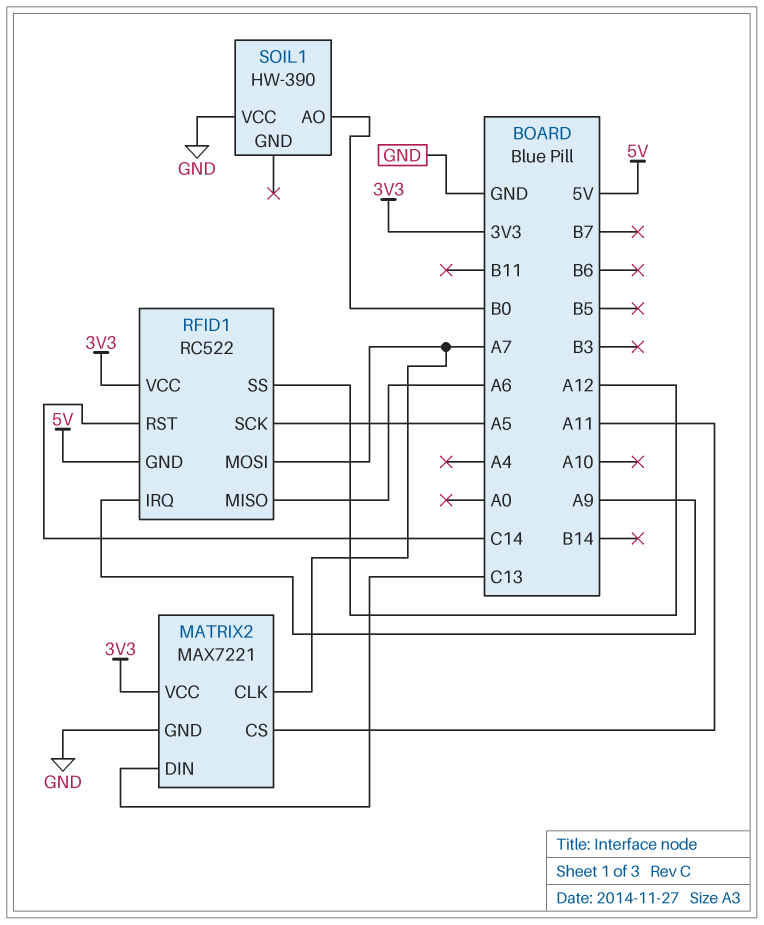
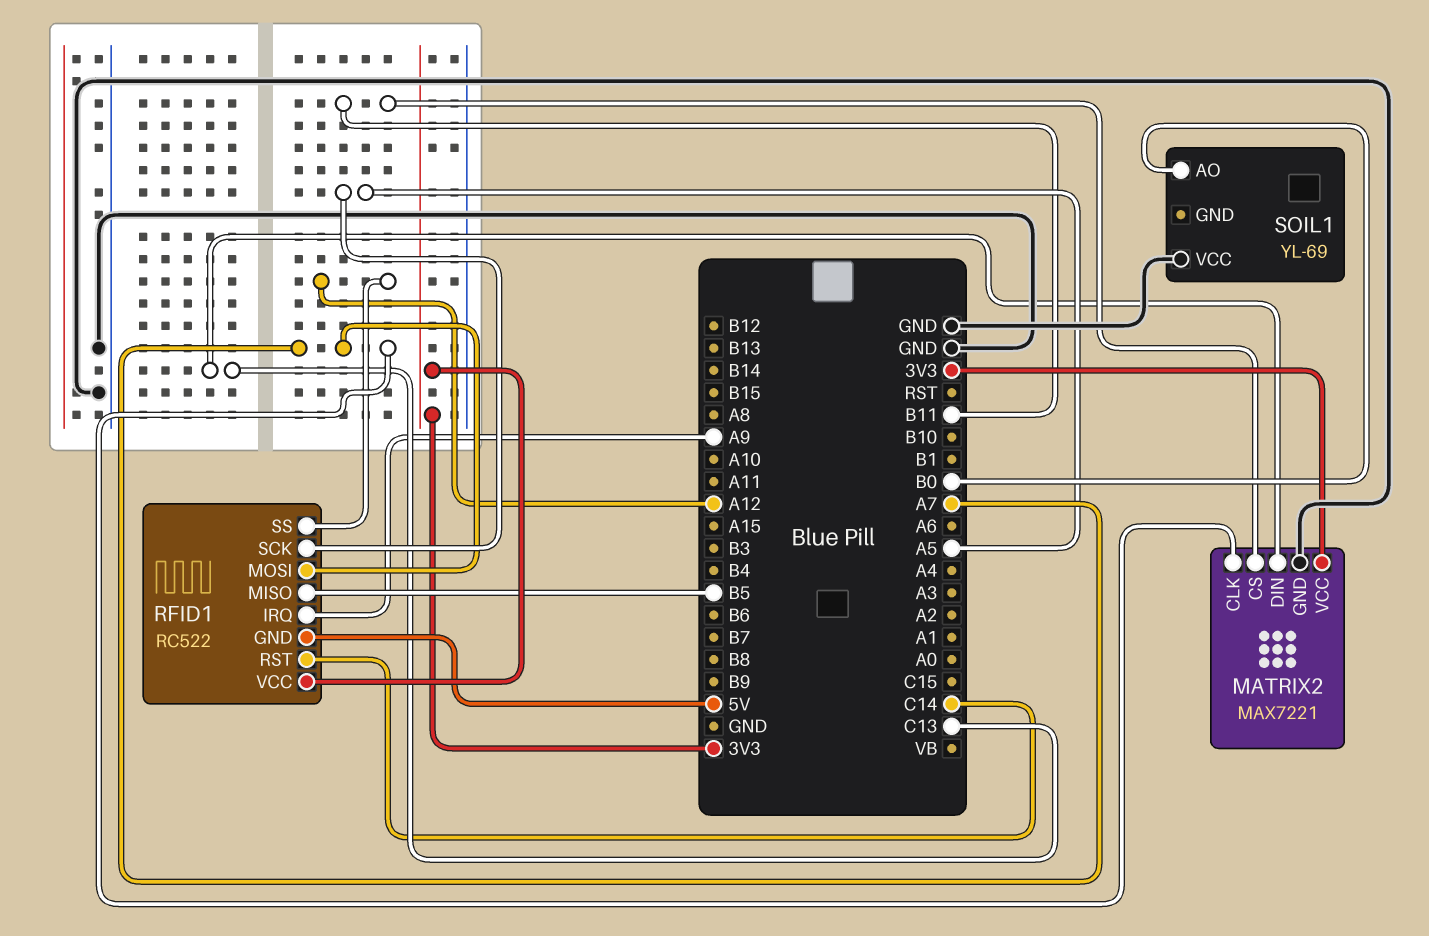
MATRIX2 pin CS: A11 -> B11
RFID1 pin MISO: A6 -> B5
SOIL1: HW-390 -> YL-69

